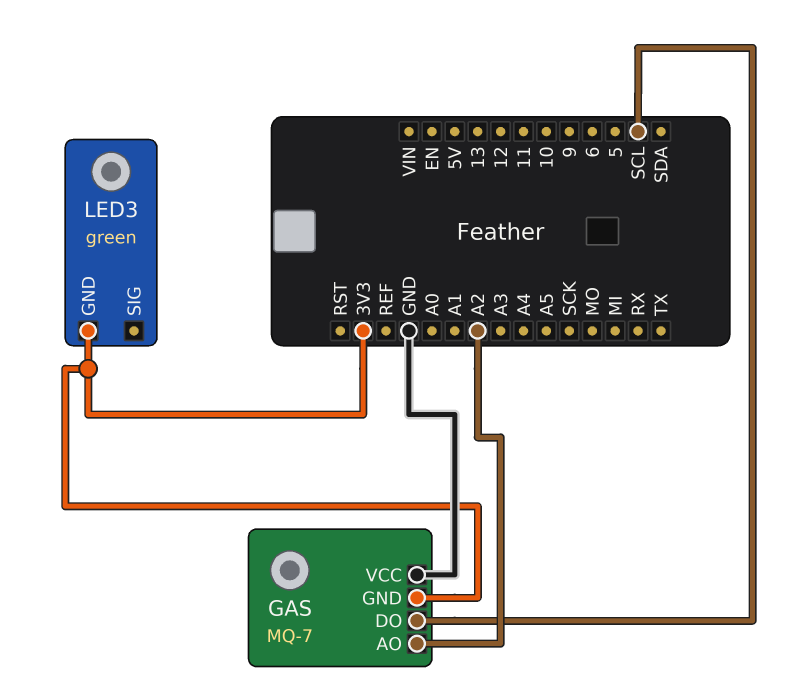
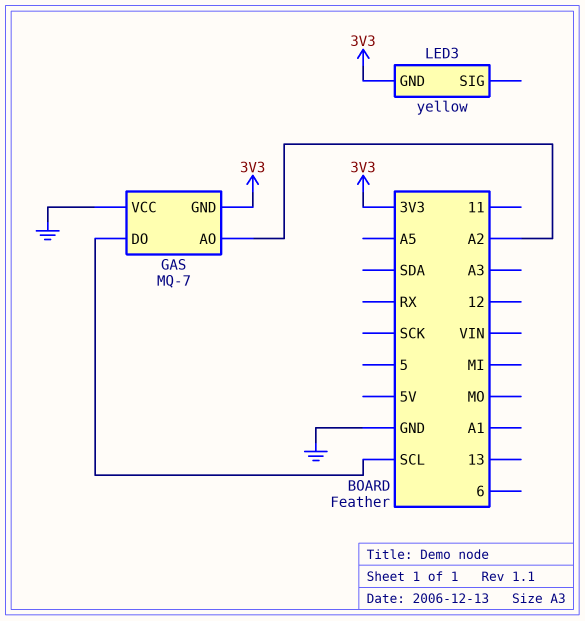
LED3: green -> yellow

